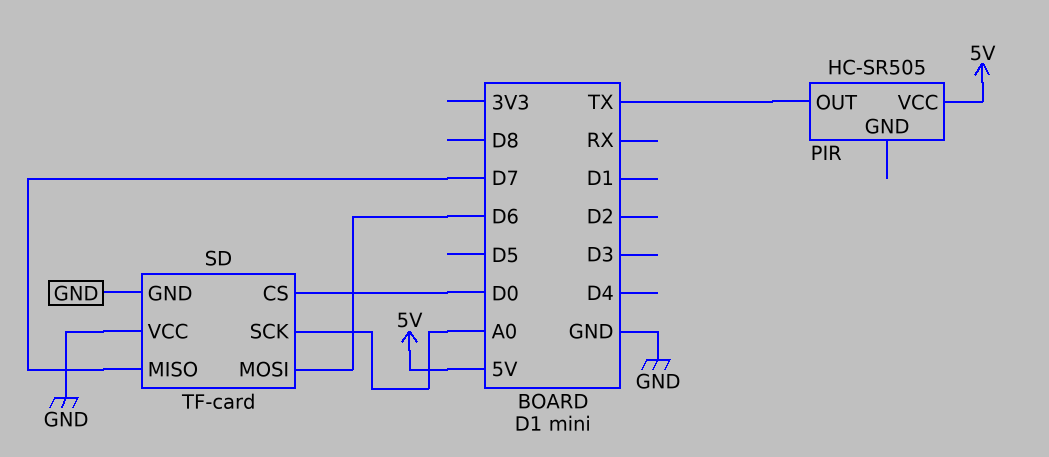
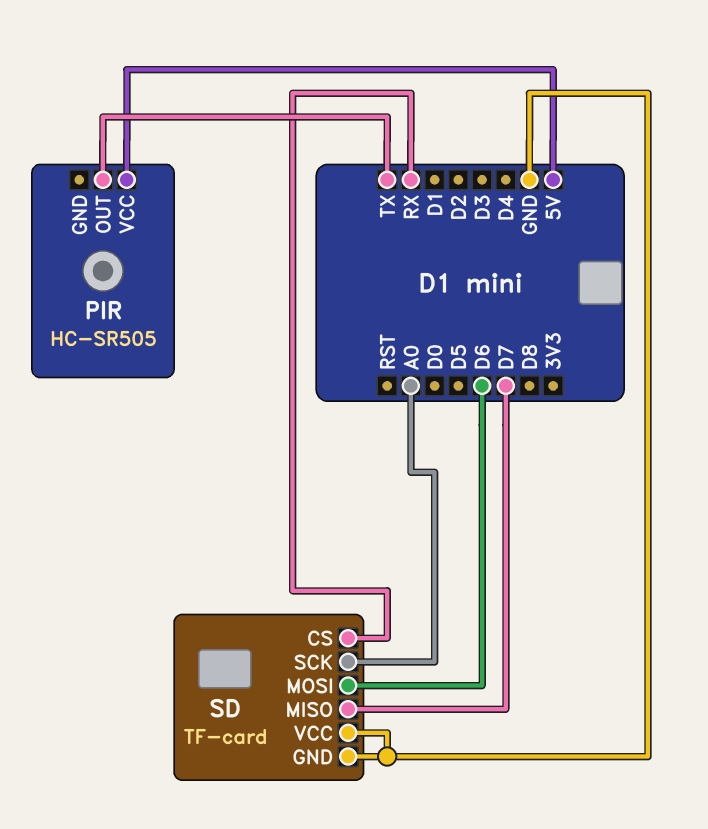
SD pin CS: D0 -> RX

